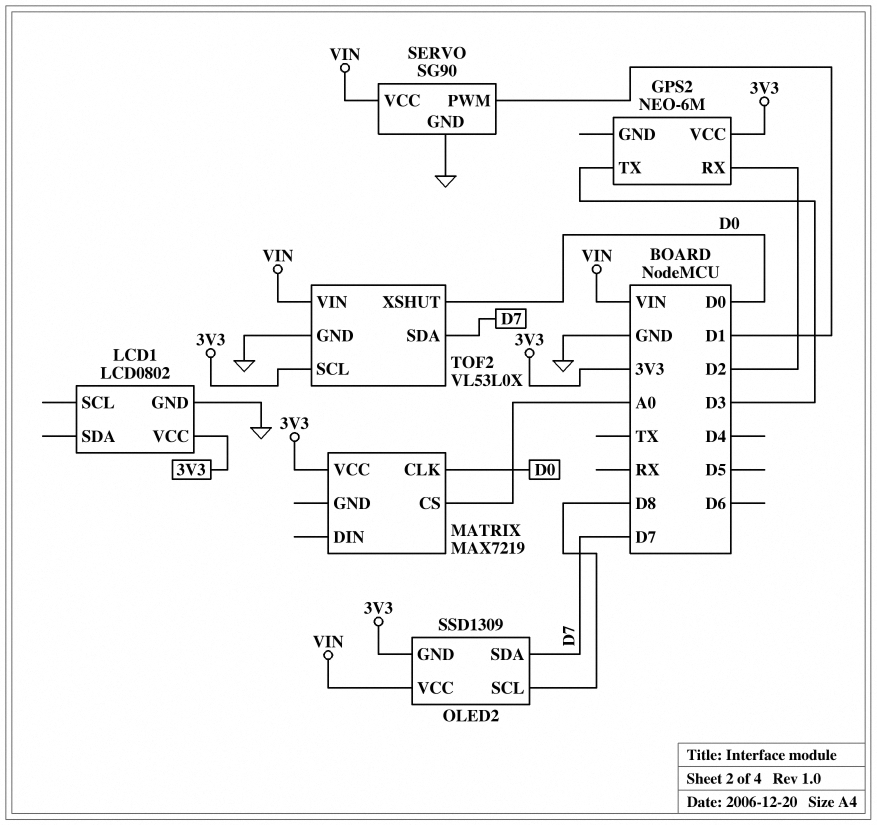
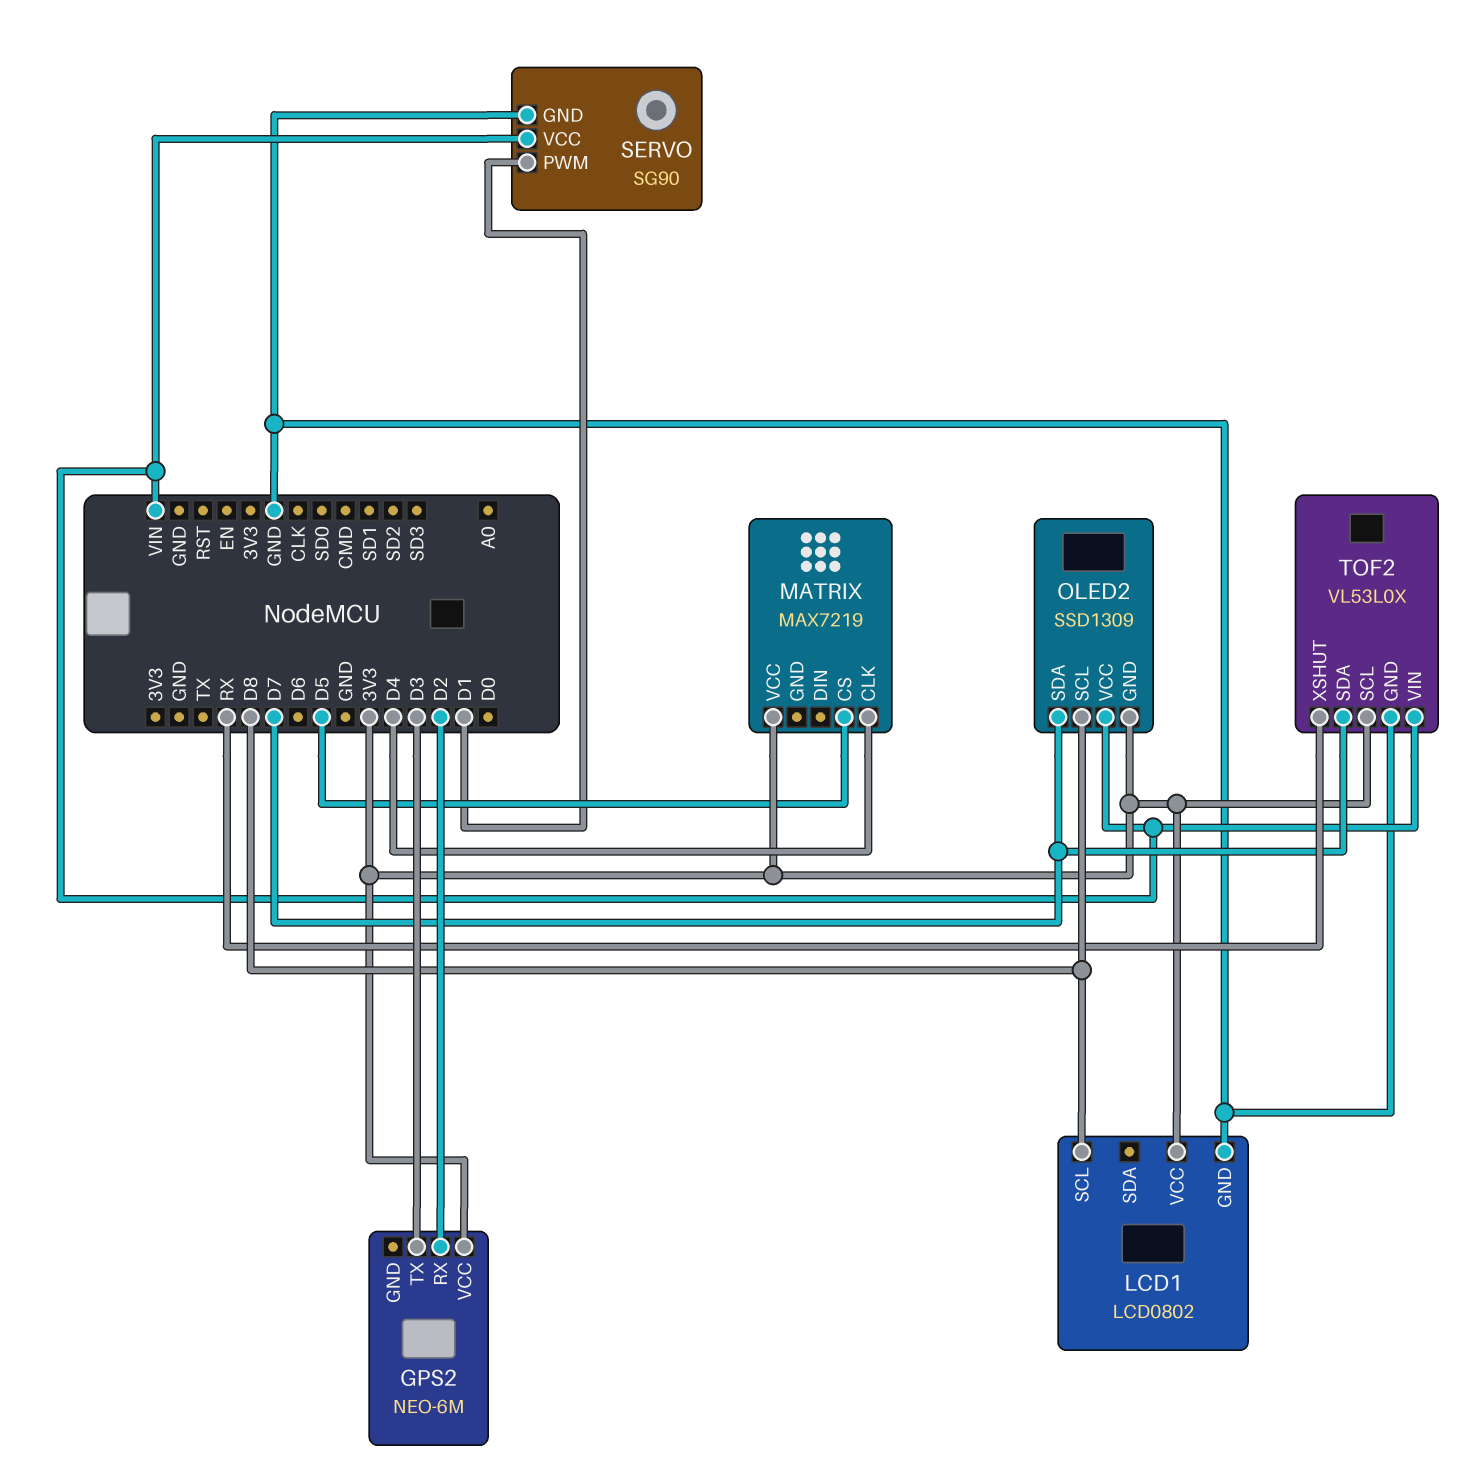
LCD1 pin SCL: none -> D8
MATRIX pin CLK: D0 -> D4
MATRIX pin CS: A0 -> D5
TOF2 pin XSHUT: D0 -> RX

